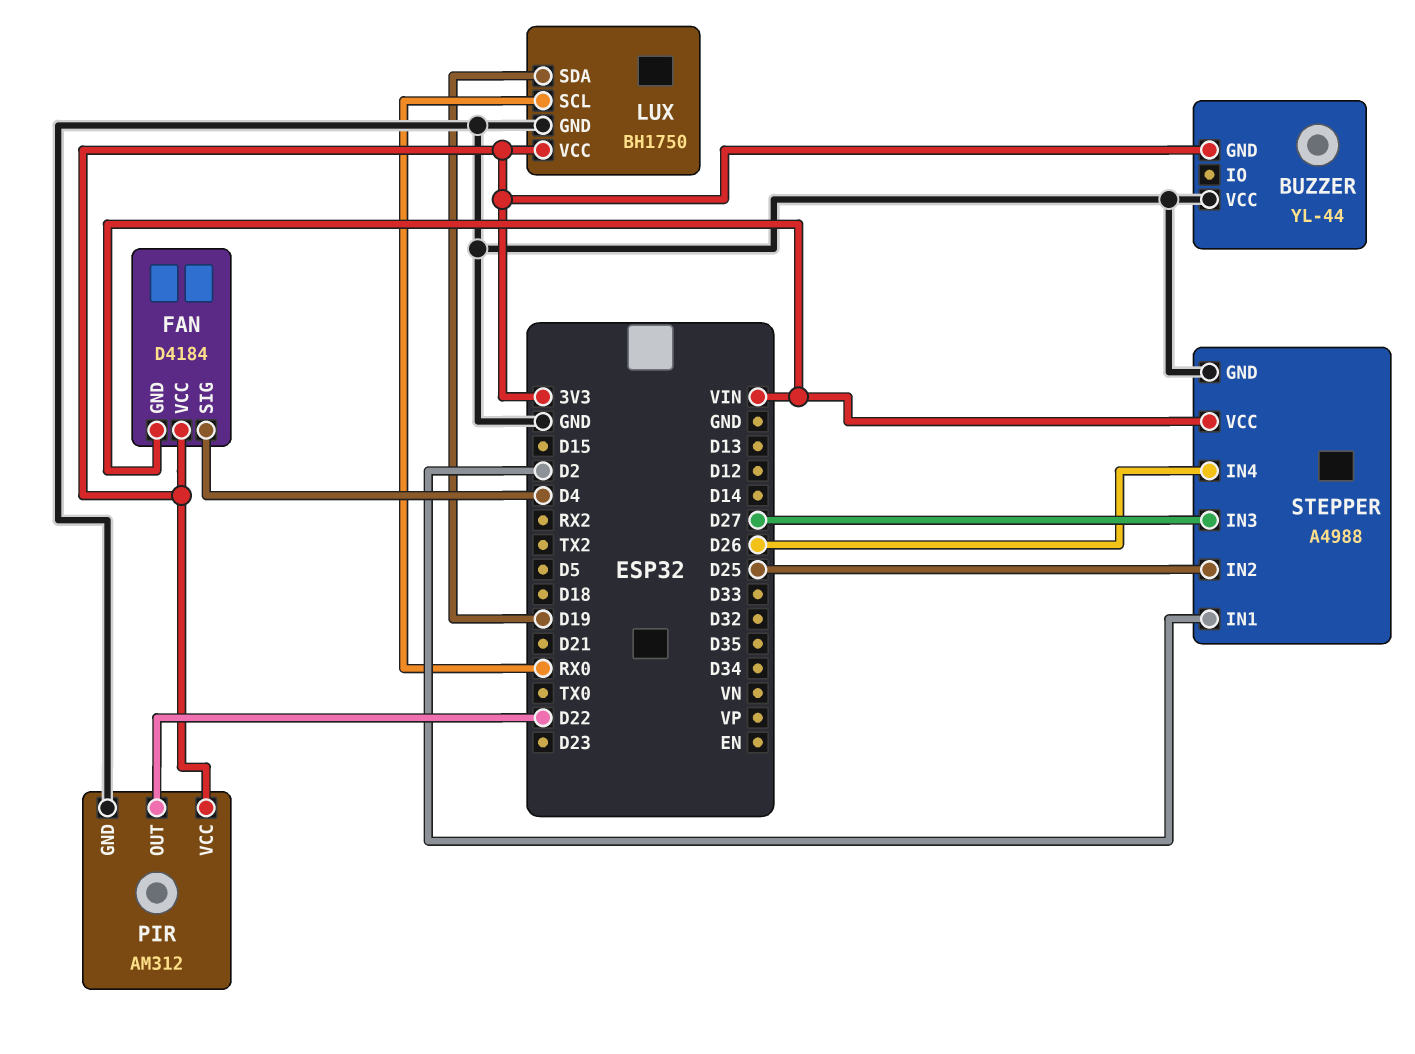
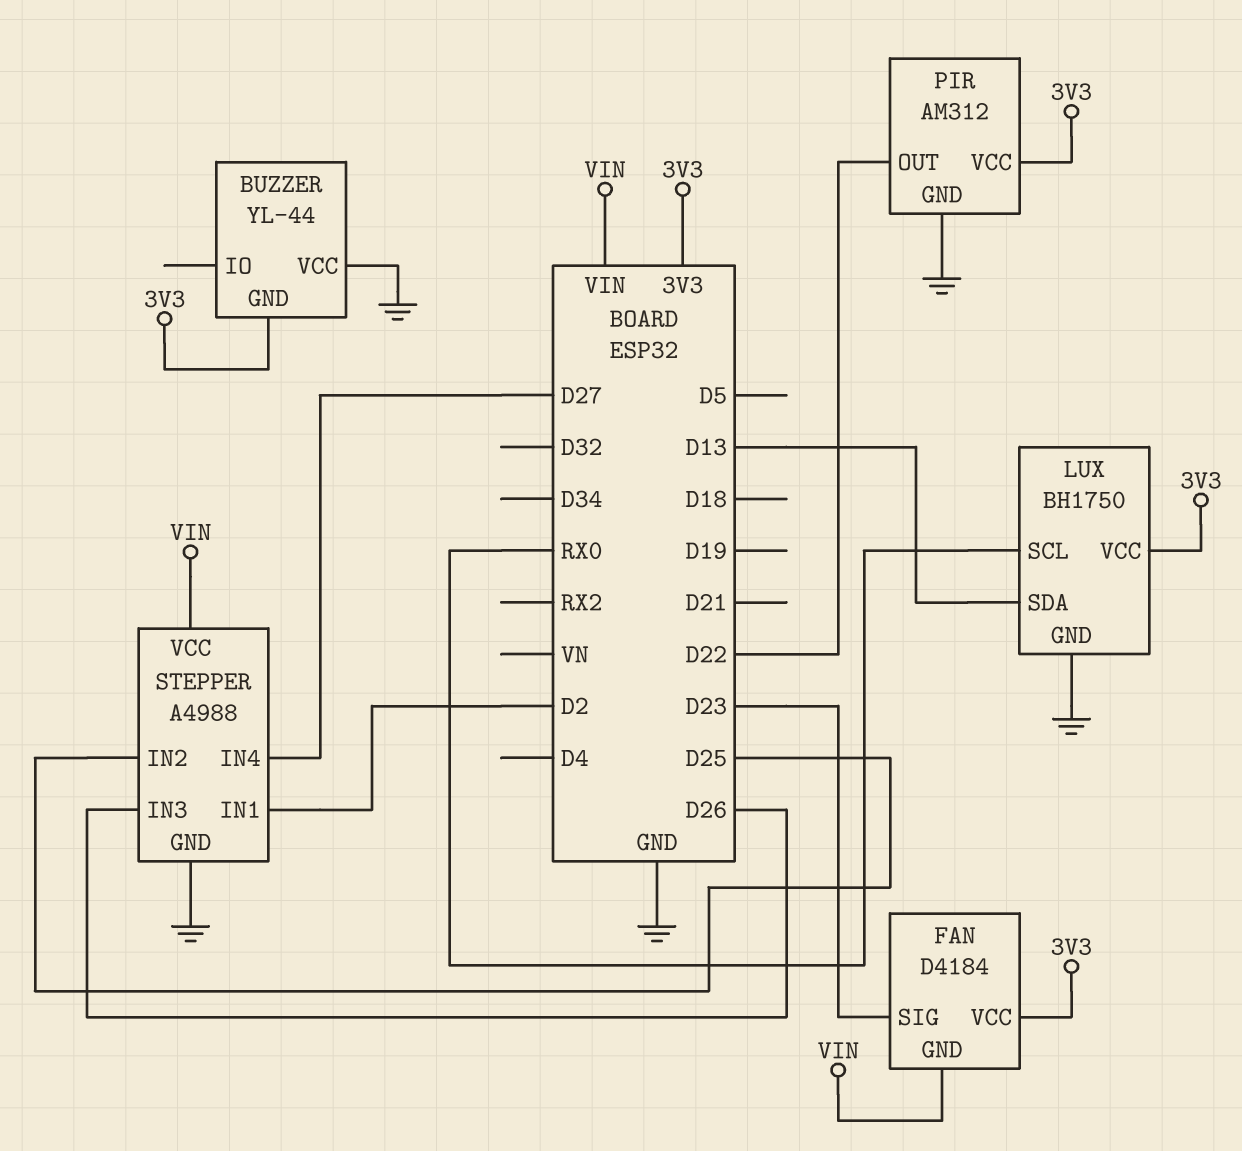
FAN pin SIG: D4 -> D23
LUX pin SDA: D19 -> D13
STEPPER pin IN3: D27 -> D26
STEPPER pin IN4: D26 -> D27

